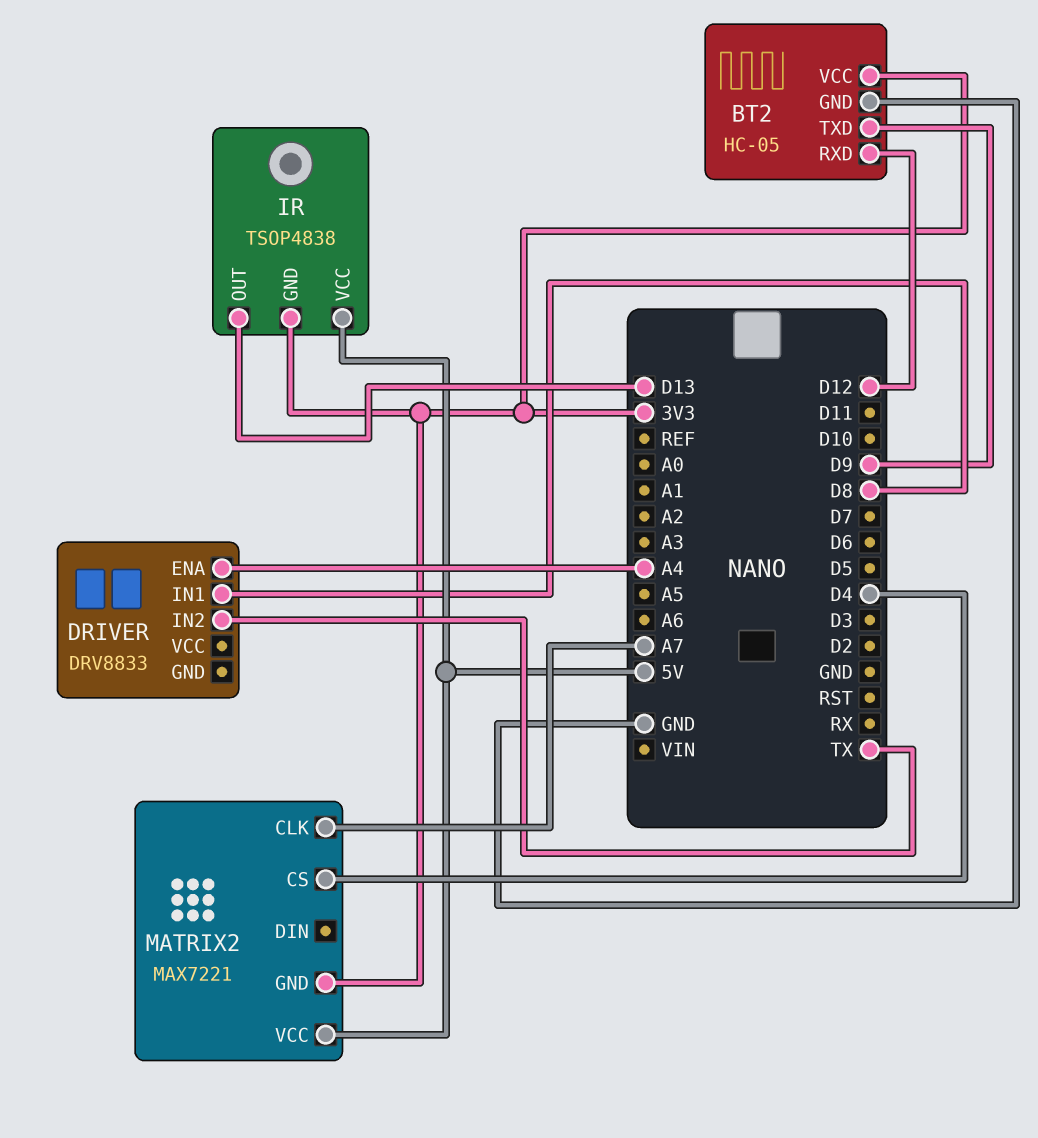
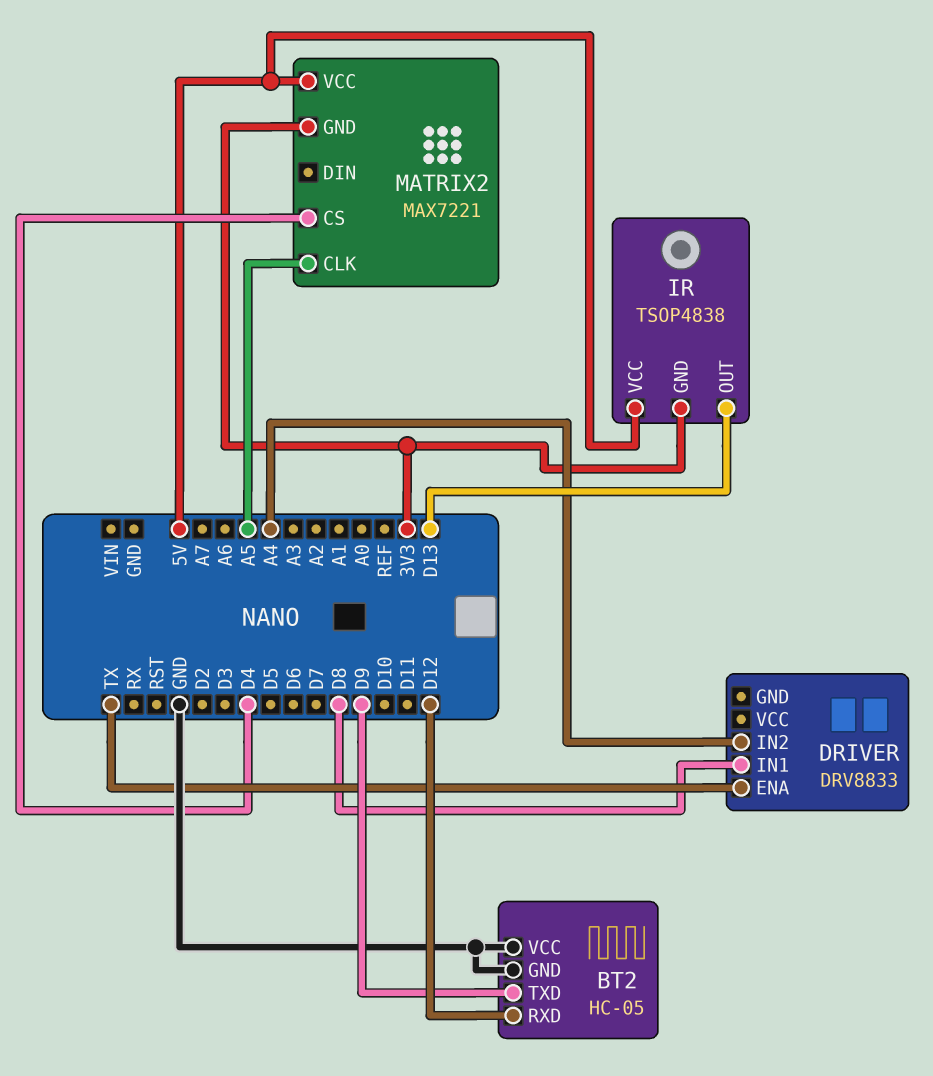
BT2 pin VCC: 3V3 -> GND
DRIVER pin ENA: A4 -> TX
DRIVER pin IN2: TX -> A4
MATRIX2 pin CLK: A7 -> A5

